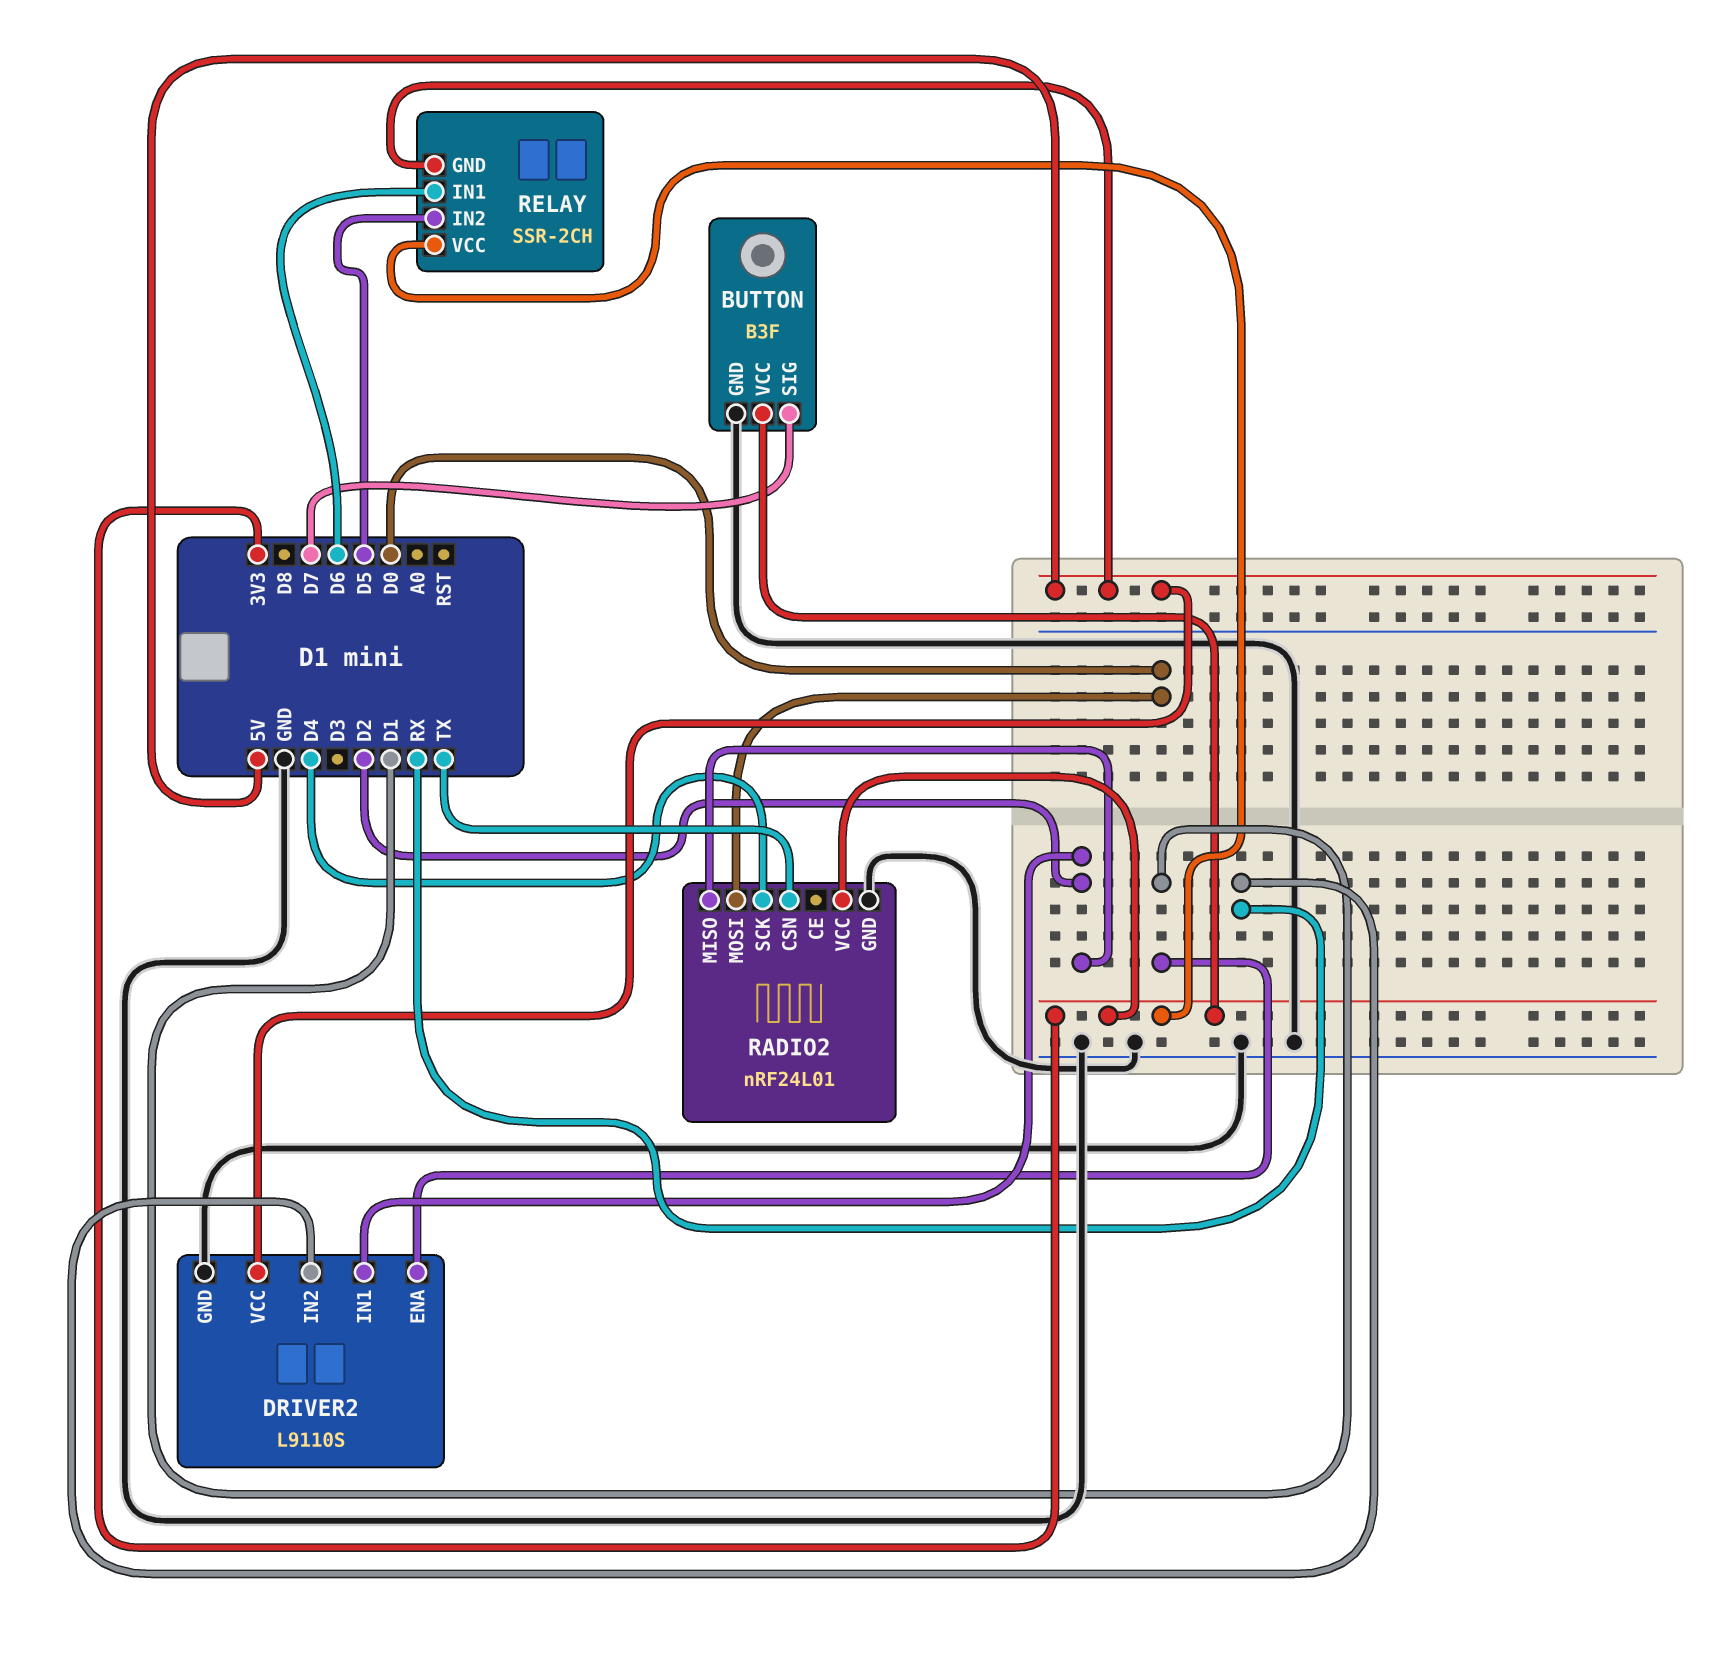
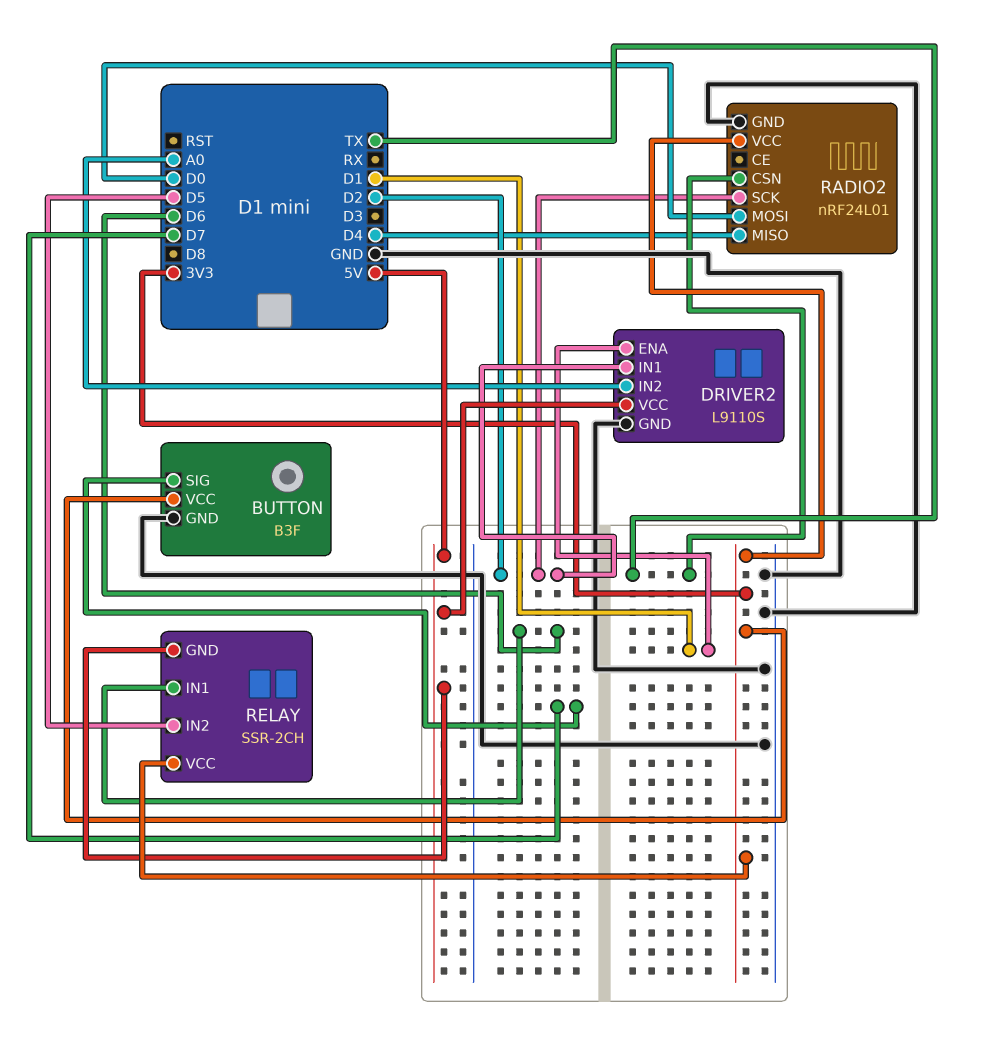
DRIVER2 pin IN2: RX -> A0
RADIO2 pin MISO: D2 -> D4
RADIO2 pin SCK: D4 -> D2

